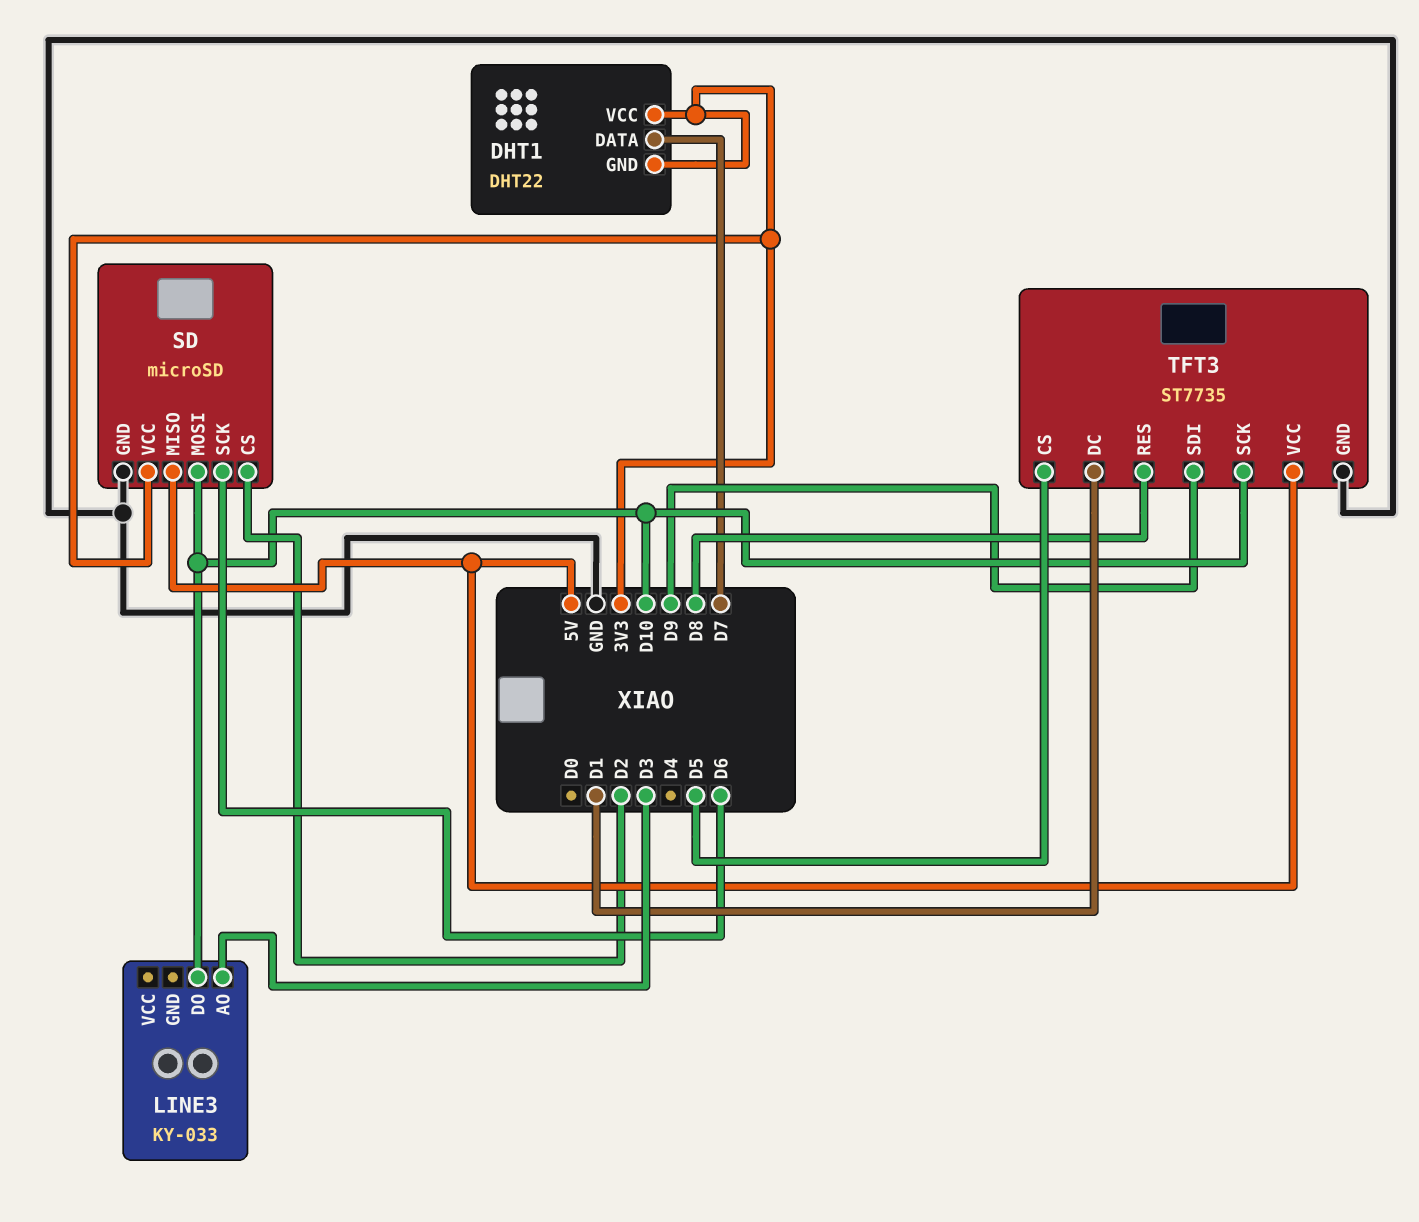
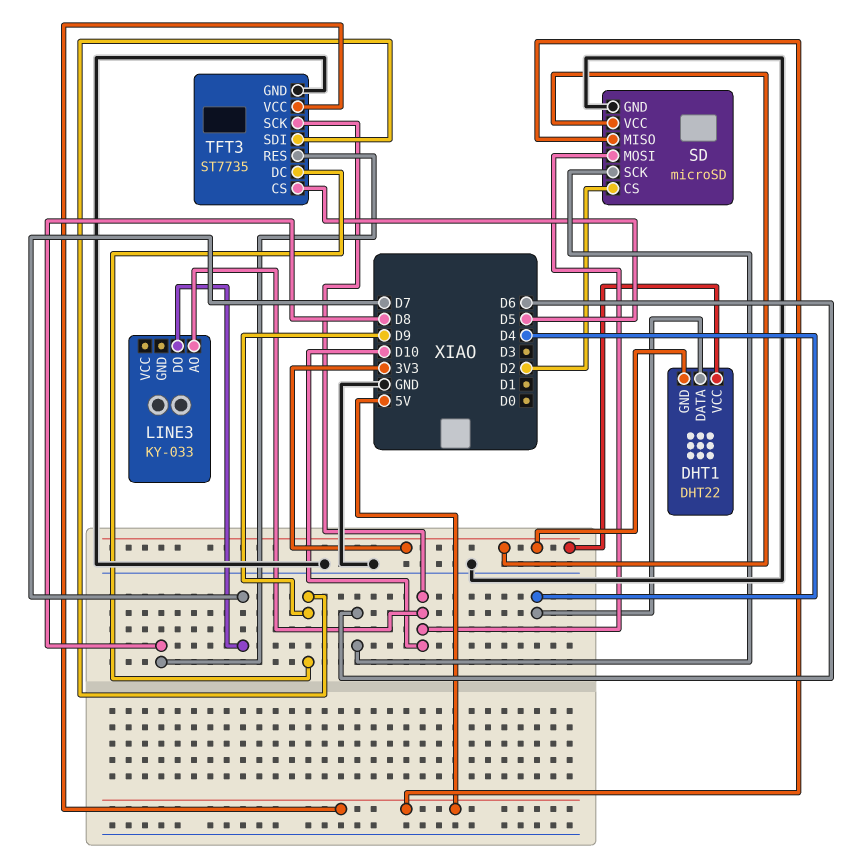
DHT1 pin DATA: D7 -> D4
LINE3 pin AO: D3 -> D10
LINE3 pin DO: D10 -> D7
TFT3 pin DC: D1 -> D9

